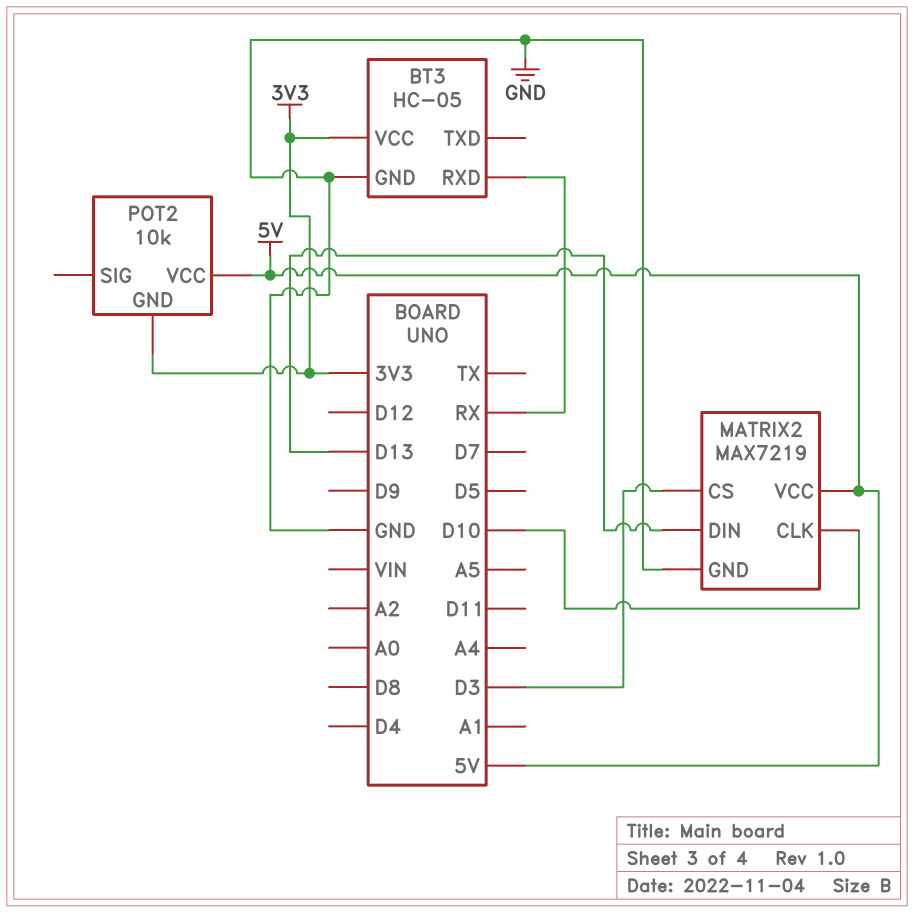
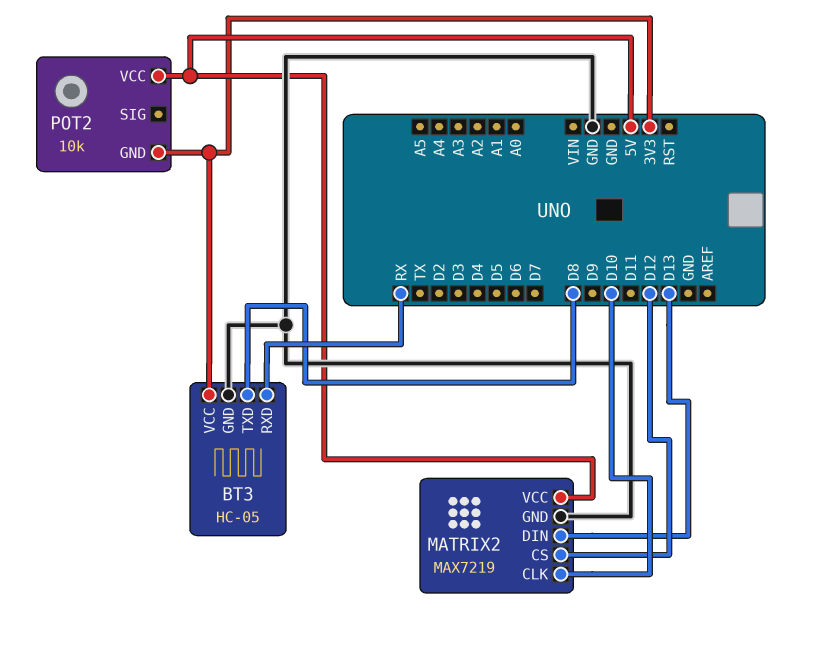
BT3 pin TXD: none -> D8
MATRIX2 pin CS: D3 -> D12

